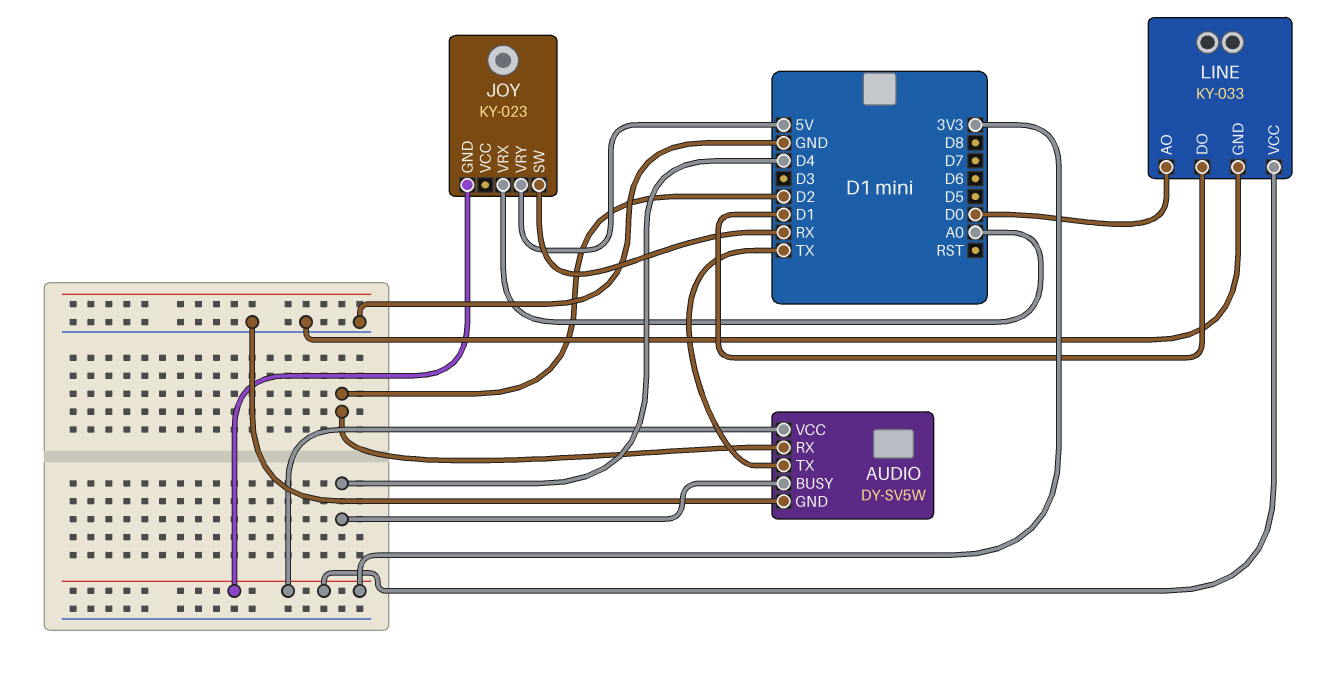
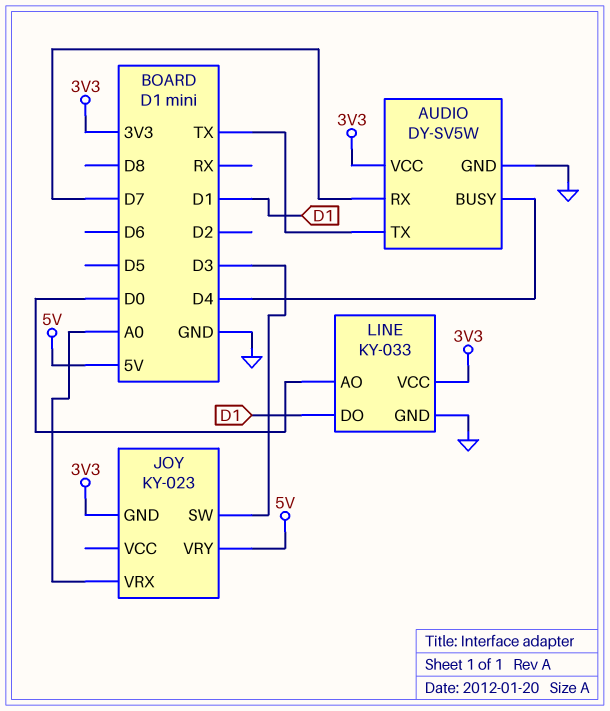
AUDIO pin RX: D2 -> D7
JOY pin SW: RX -> D3

